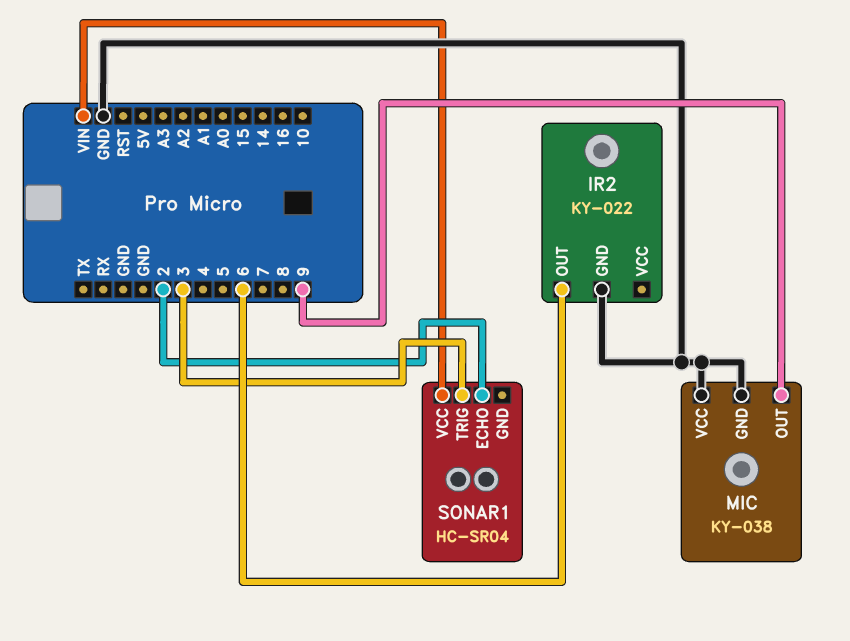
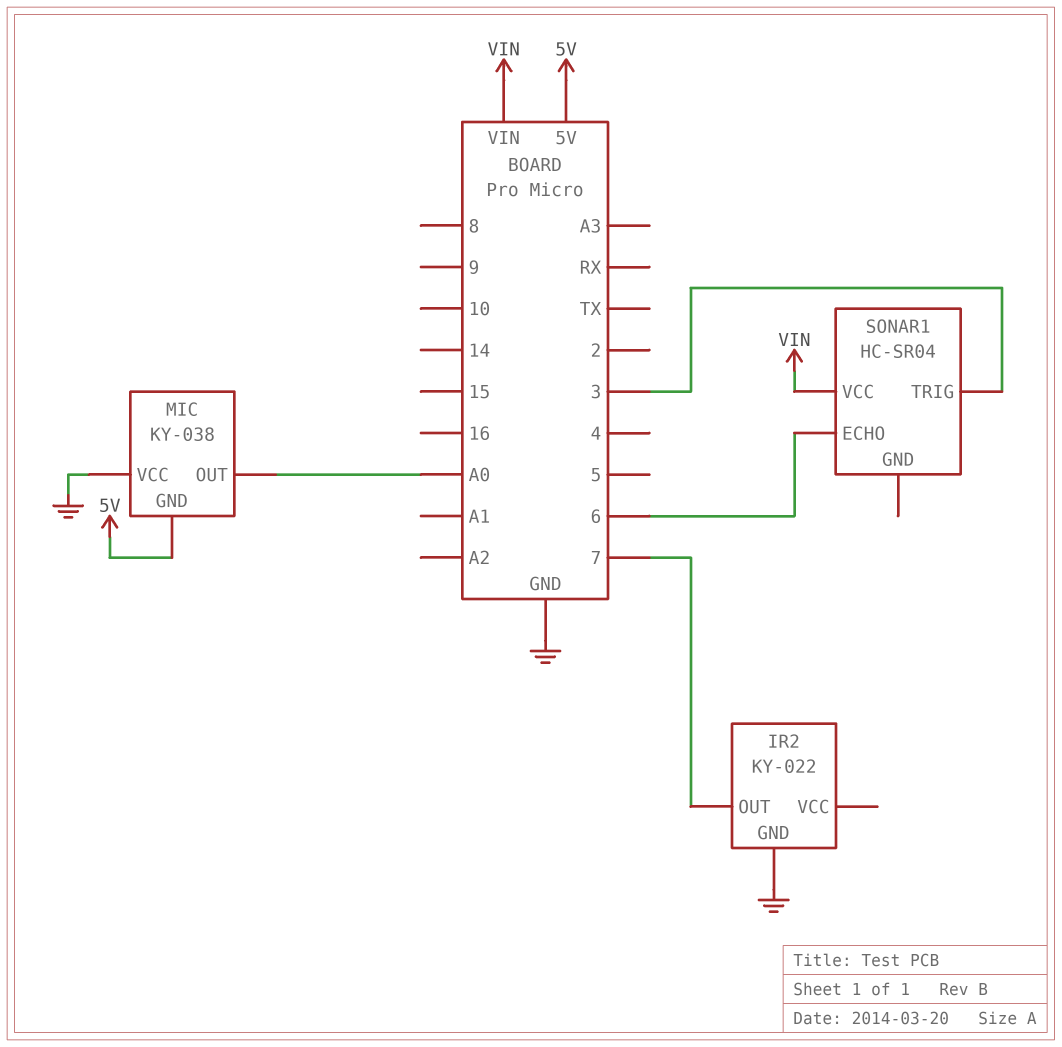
IR2 pin OUT: 6 -> 7
MIC pin GND: GND -> 5V
MIC pin OUT: 9 -> A0
SONAR1 pin ECHO: 2 -> 6

